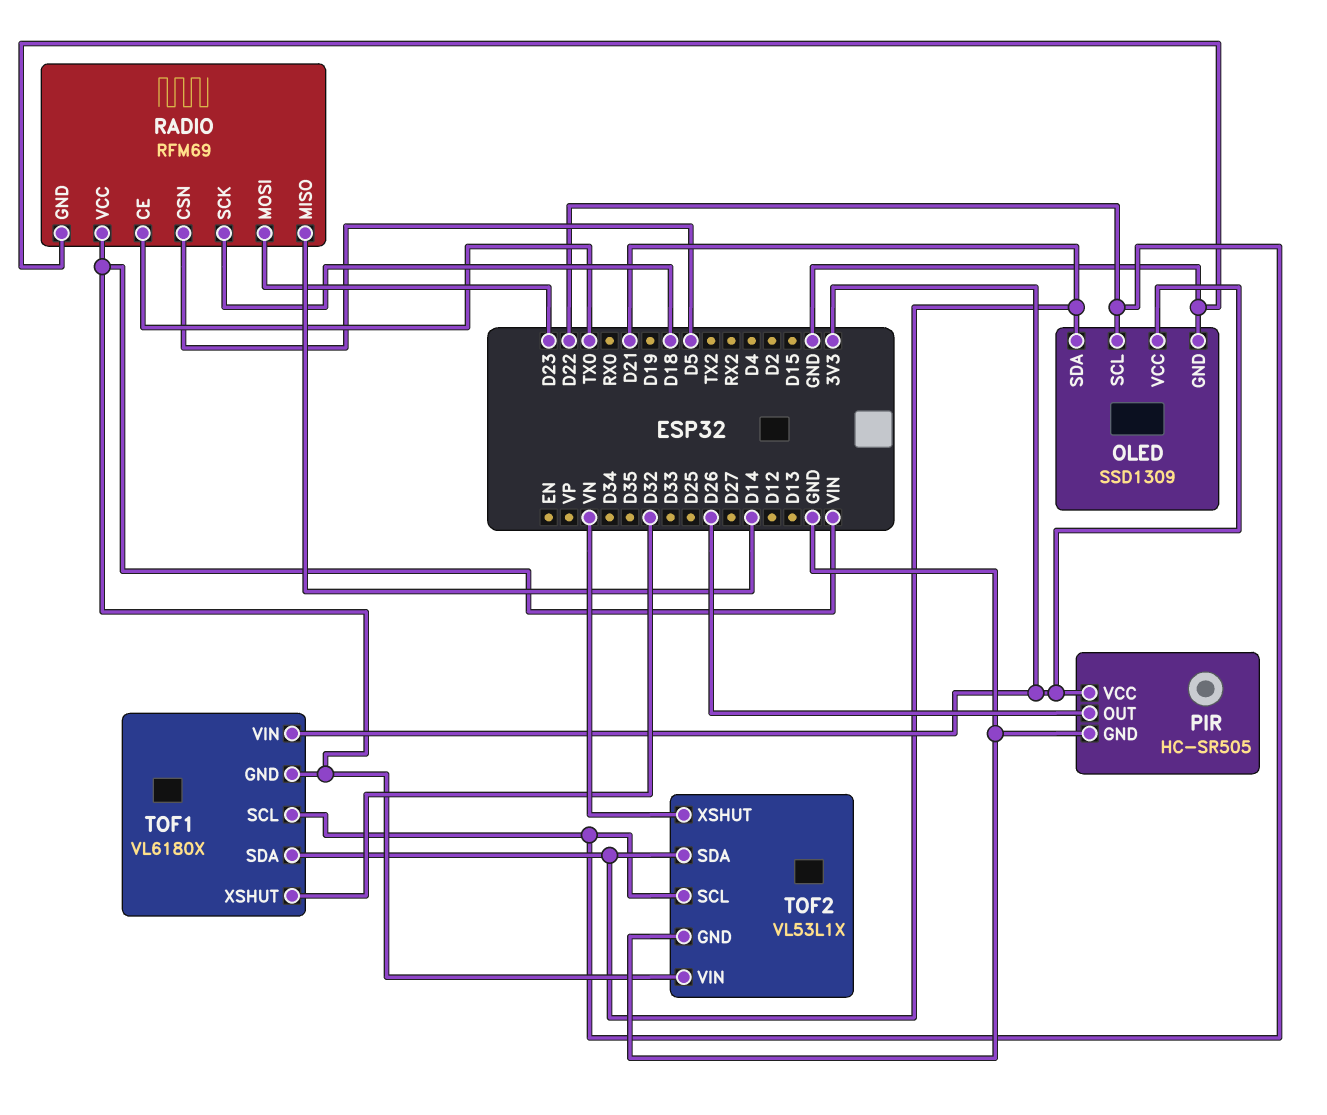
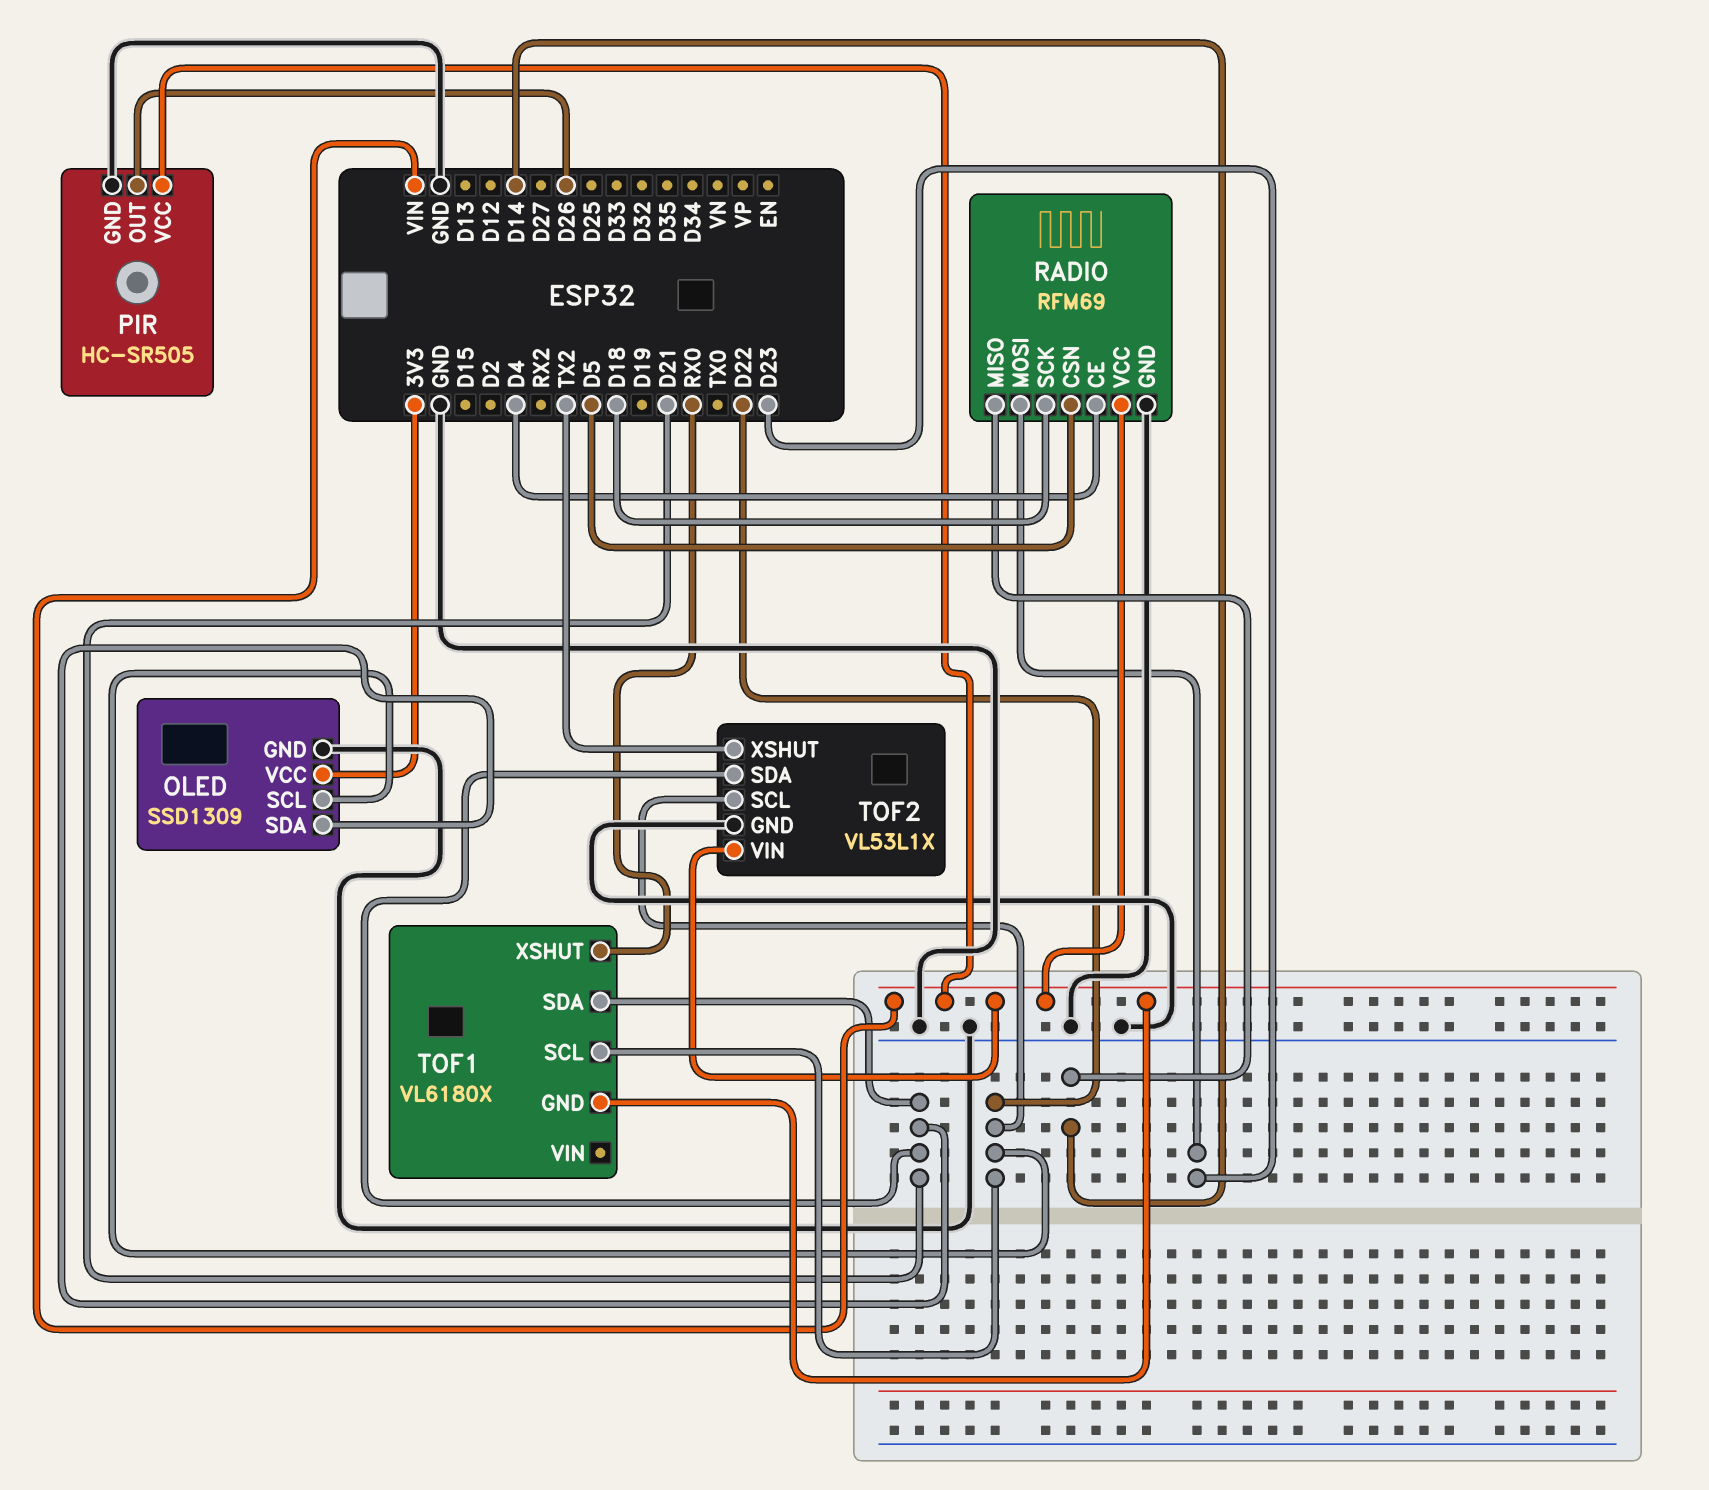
PIR pin VCC: 3V3 -> VIN
RADIO pin CE: TX0 -> D4
TOF1 pin VIN: 3V3 -> none
TOF1 pin XSHUT: D32 -> RX0
TOF2 pin XSHUT: VN -> TX2

